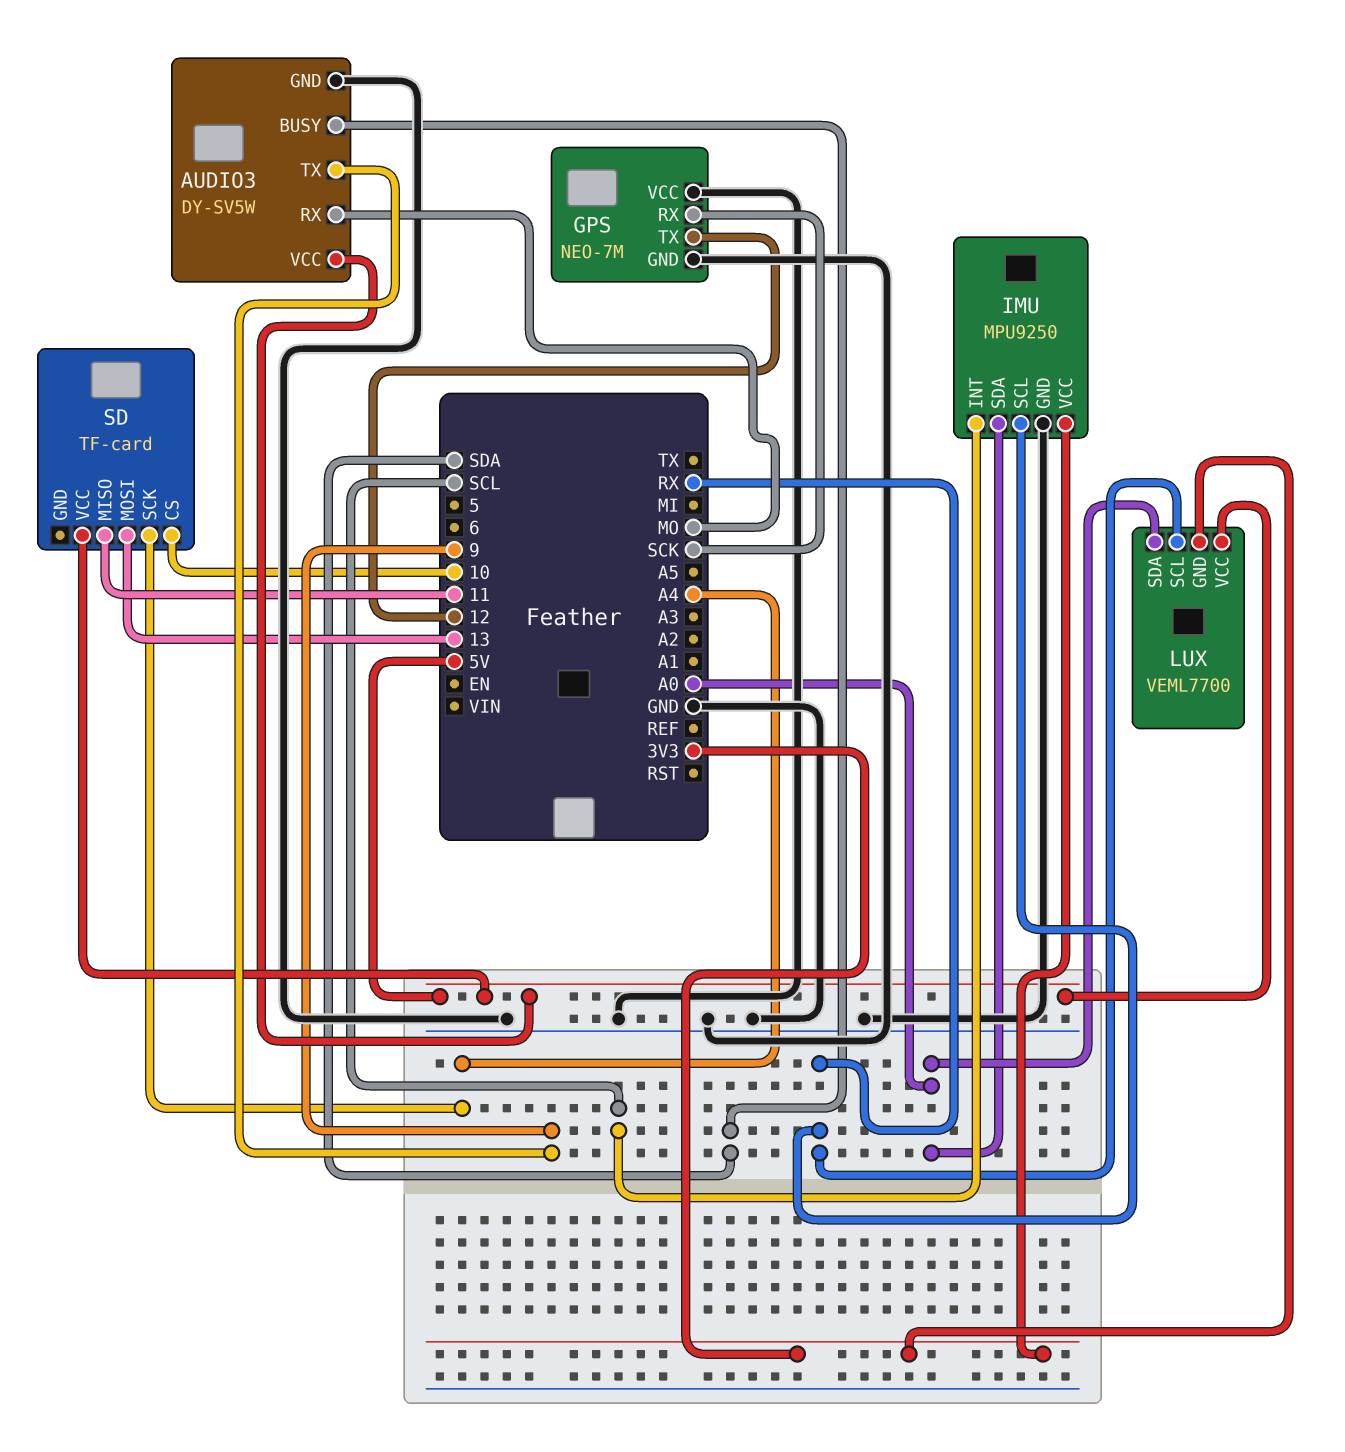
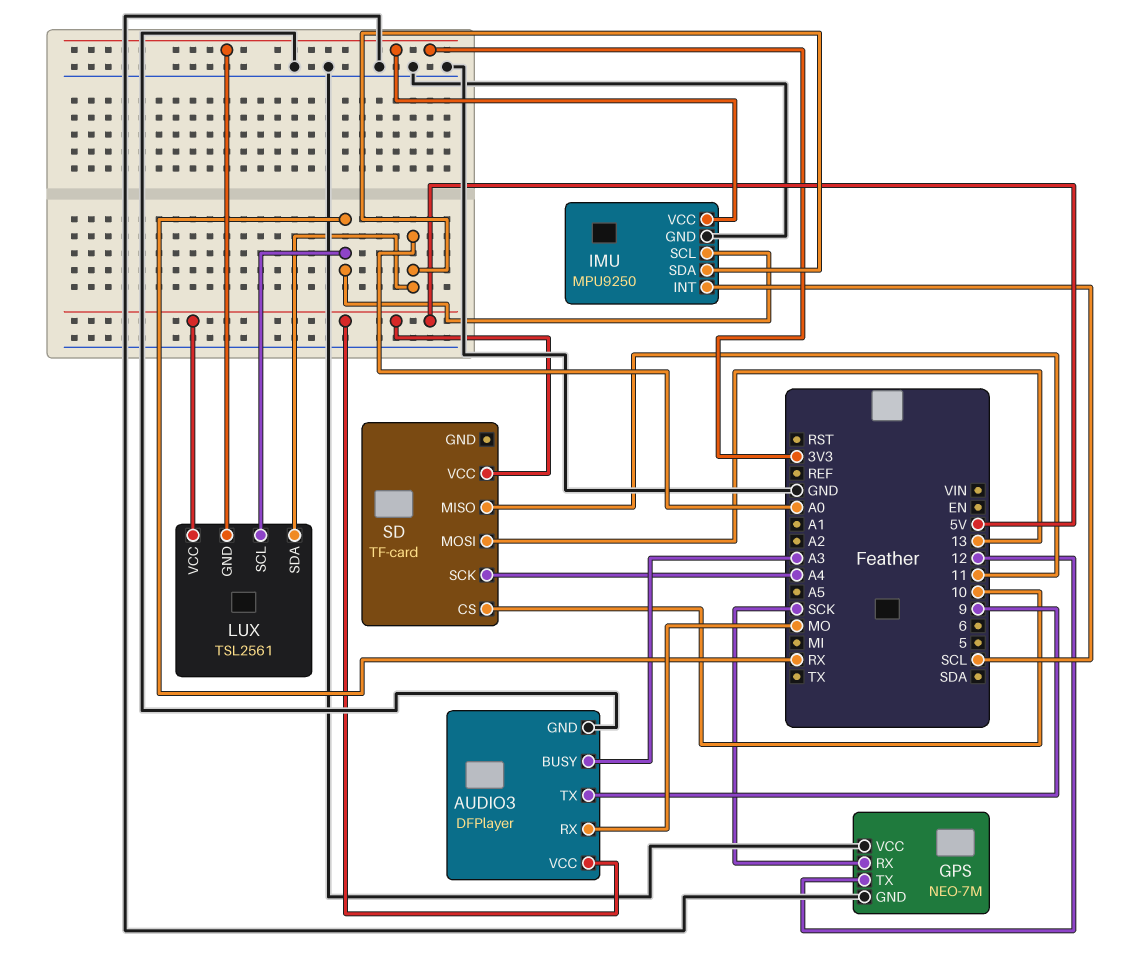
AUDIO3: DY-SV5W -> DFPlayer
AUDIO3 pin BUSY: SDA -> A3
LUX: VEML7700 -> TSL2561

